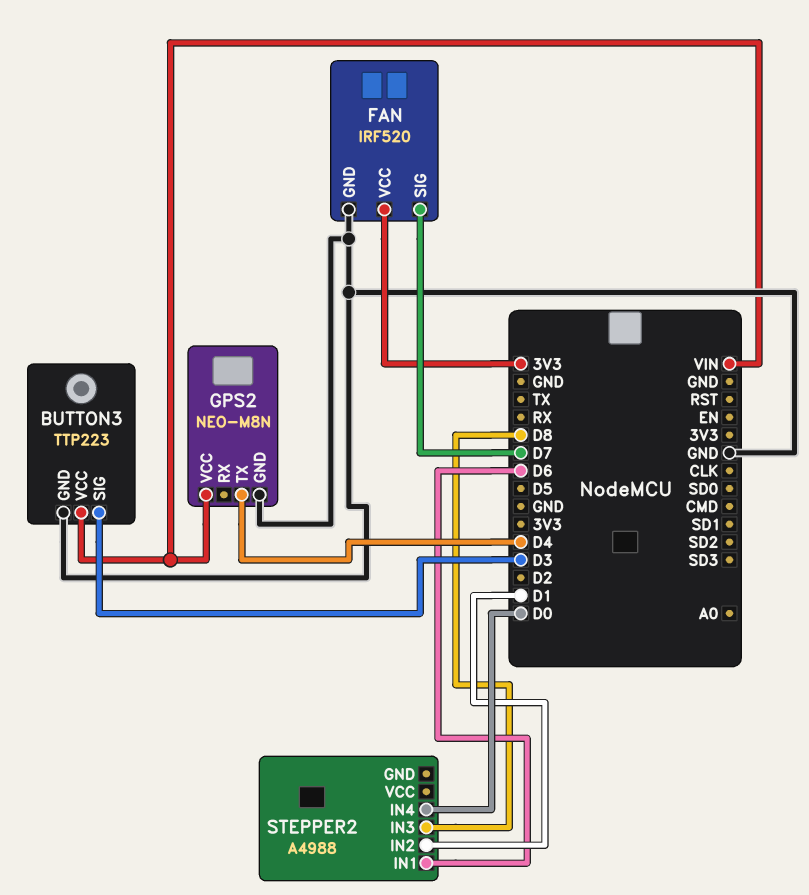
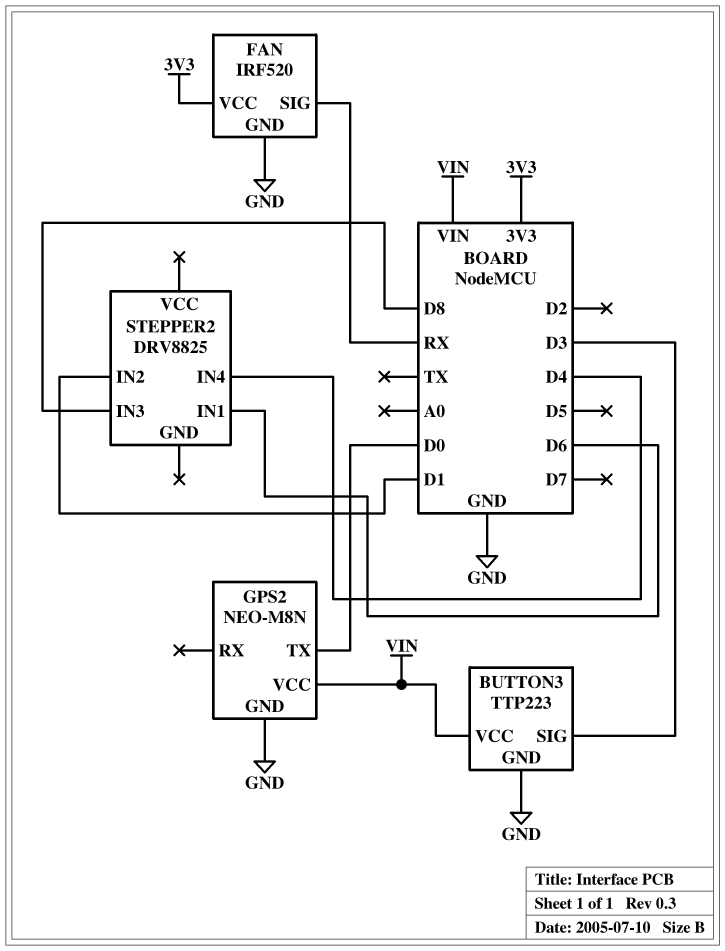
FAN pin SIG: D7 -> RX
GPS2 pin TX: D4 -> D0
STEPPER2: A4988 -> DRV8825
STEPPER2 pin IN4: D0 -> D4

